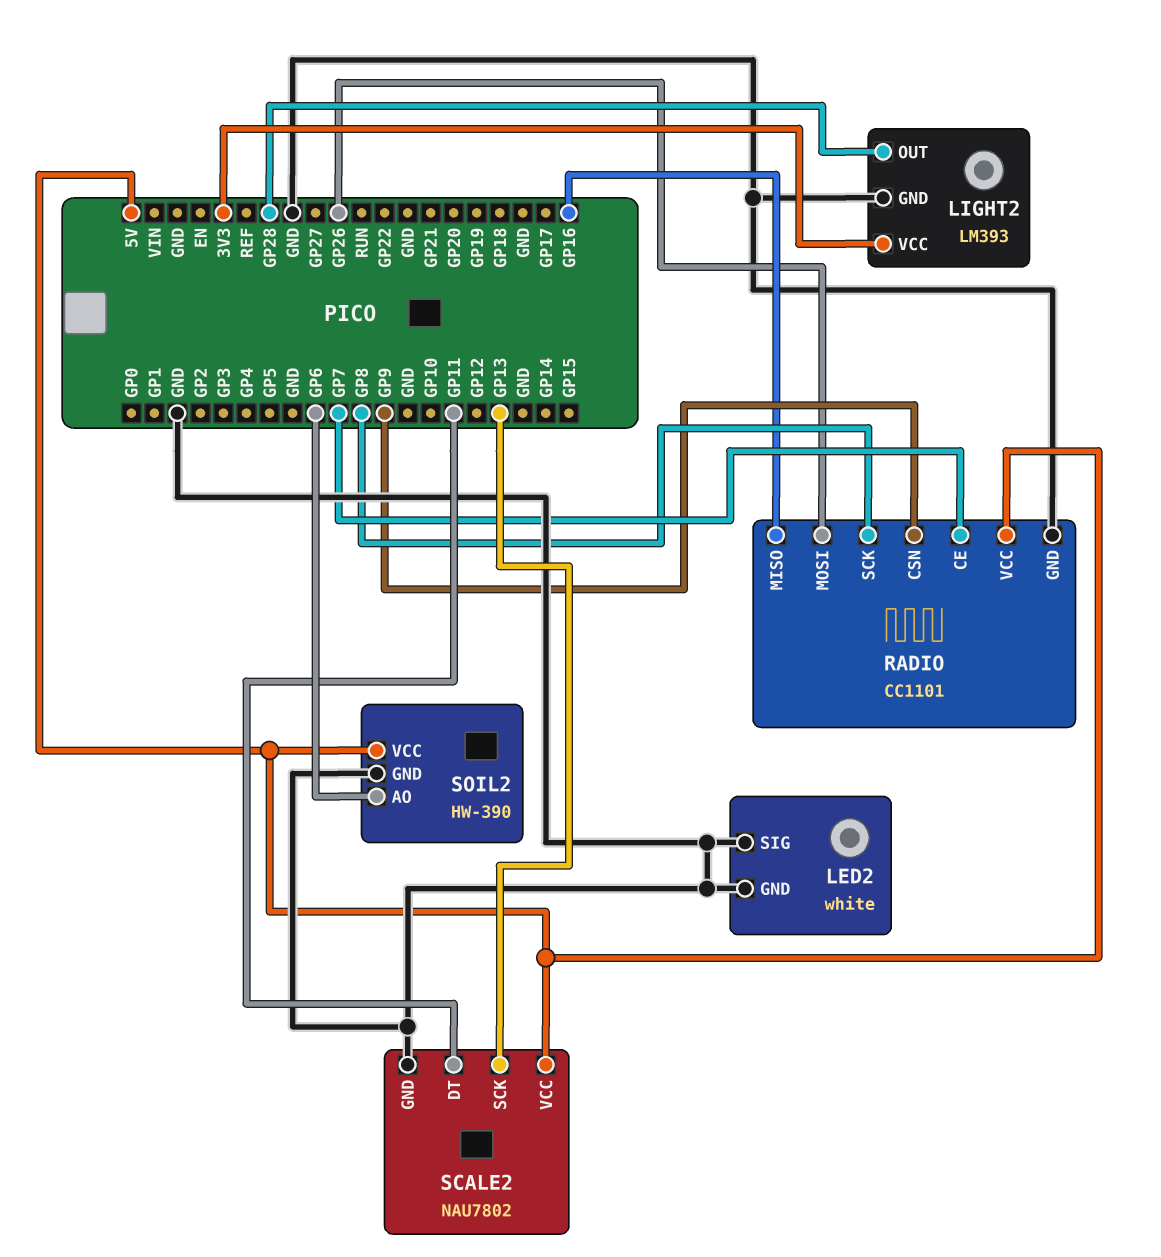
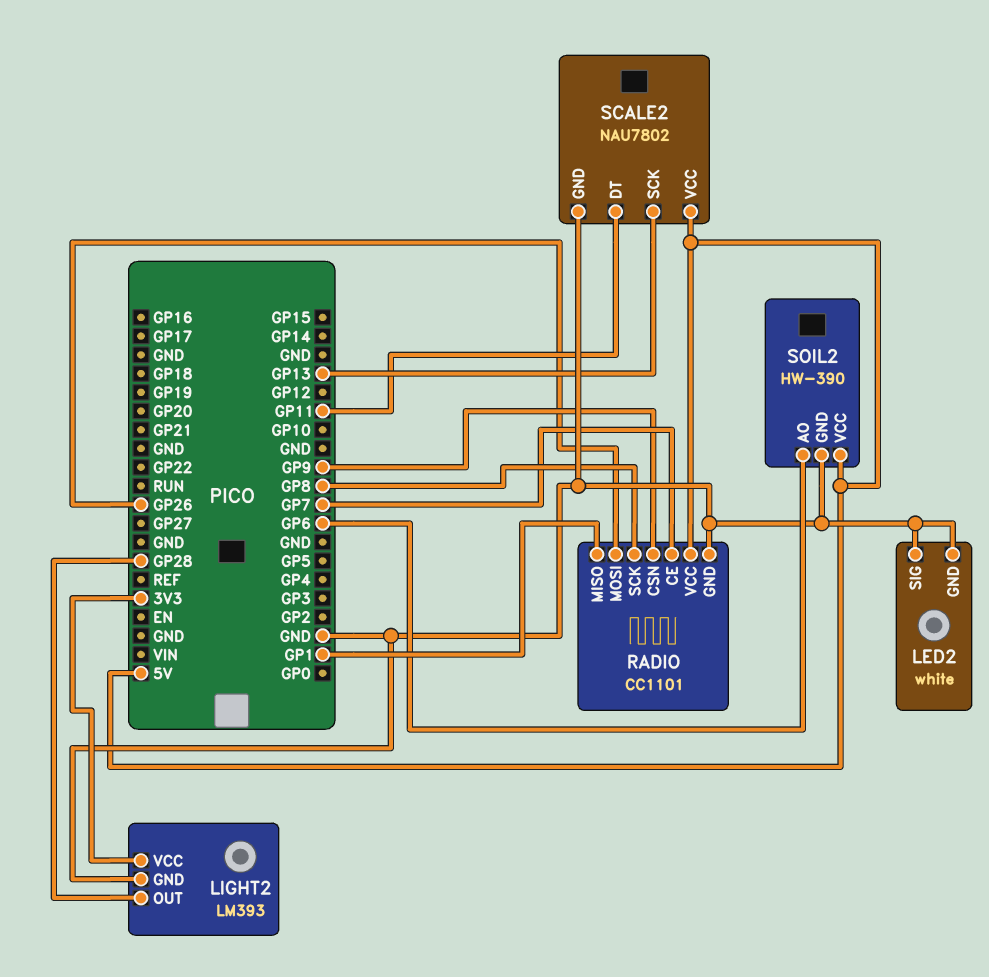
RADIO pin MISO: GP16 -> GP1

